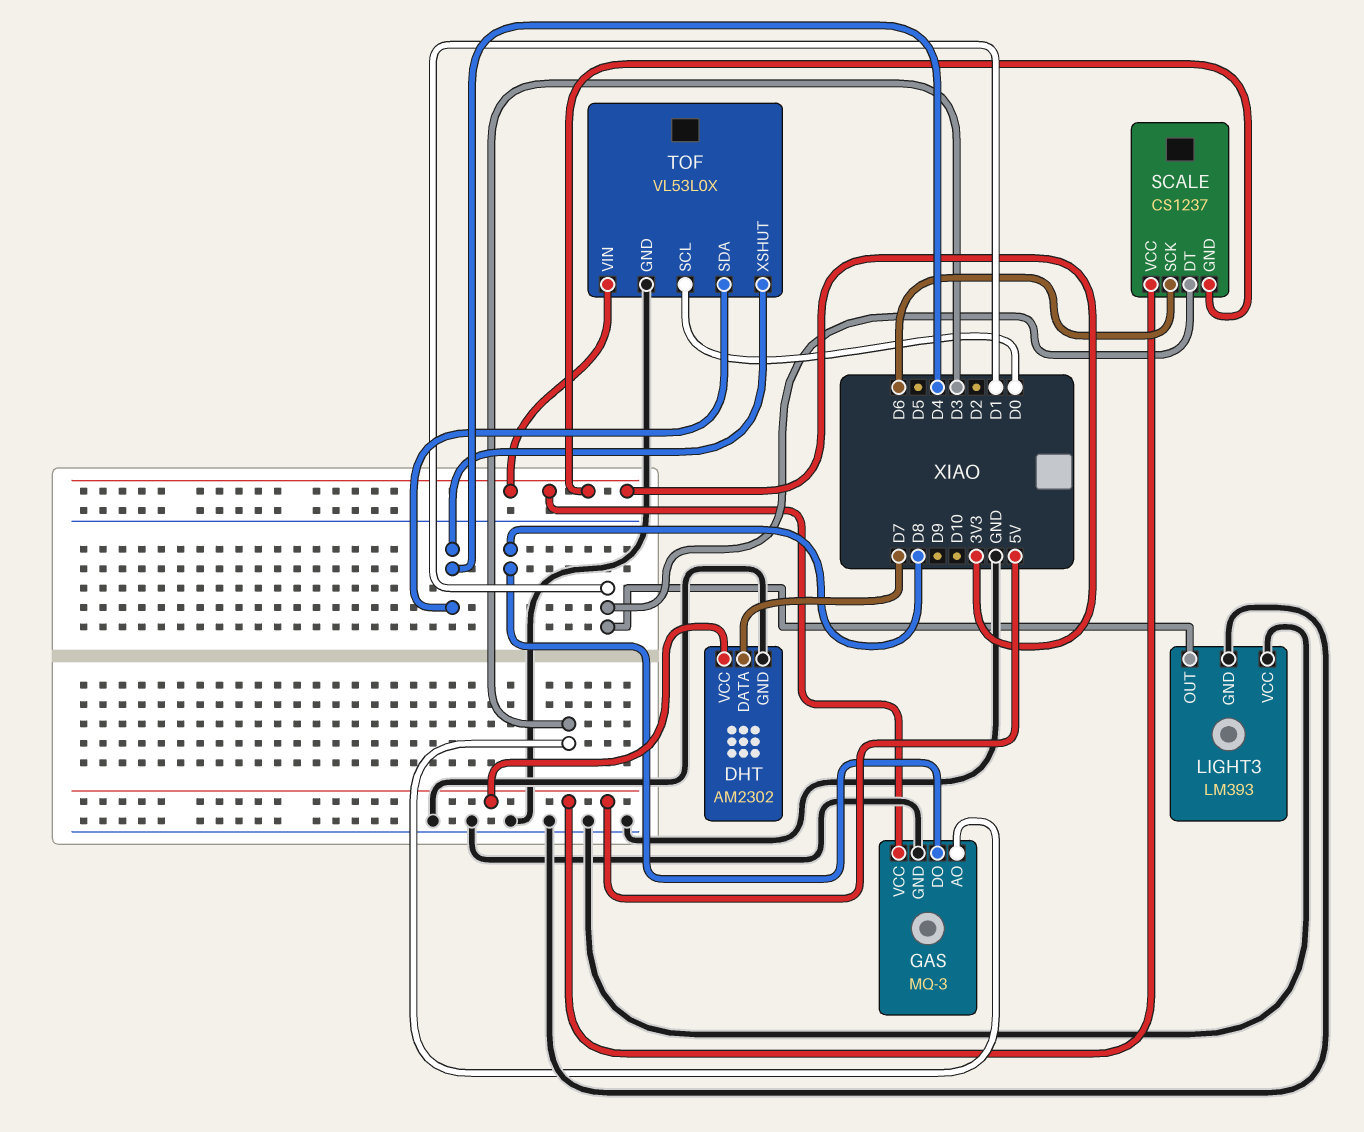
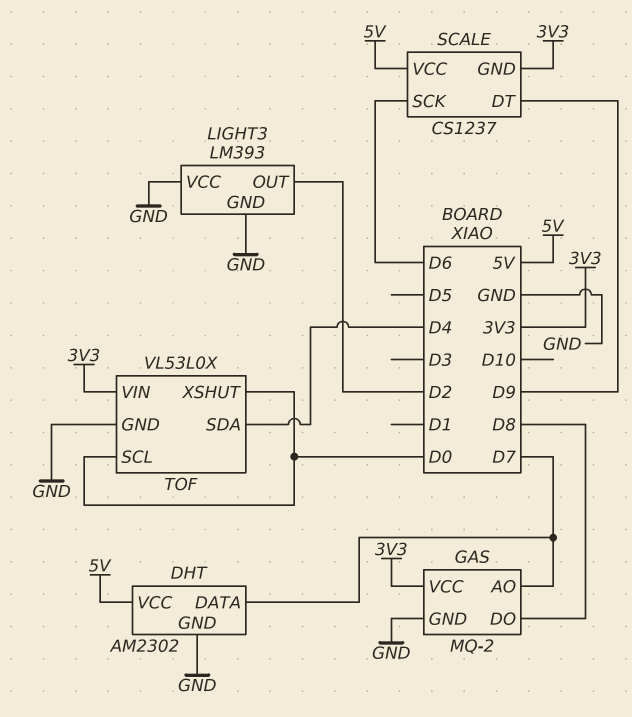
GAS: MQ-3 -> MQ-2
GAS pin AO: D3 -> D7
LIGHT3 pin OUT: D1 -> D2
SCALE pin DT: D1 -> D9
TOF pin XSHUT: D4 -> D0

